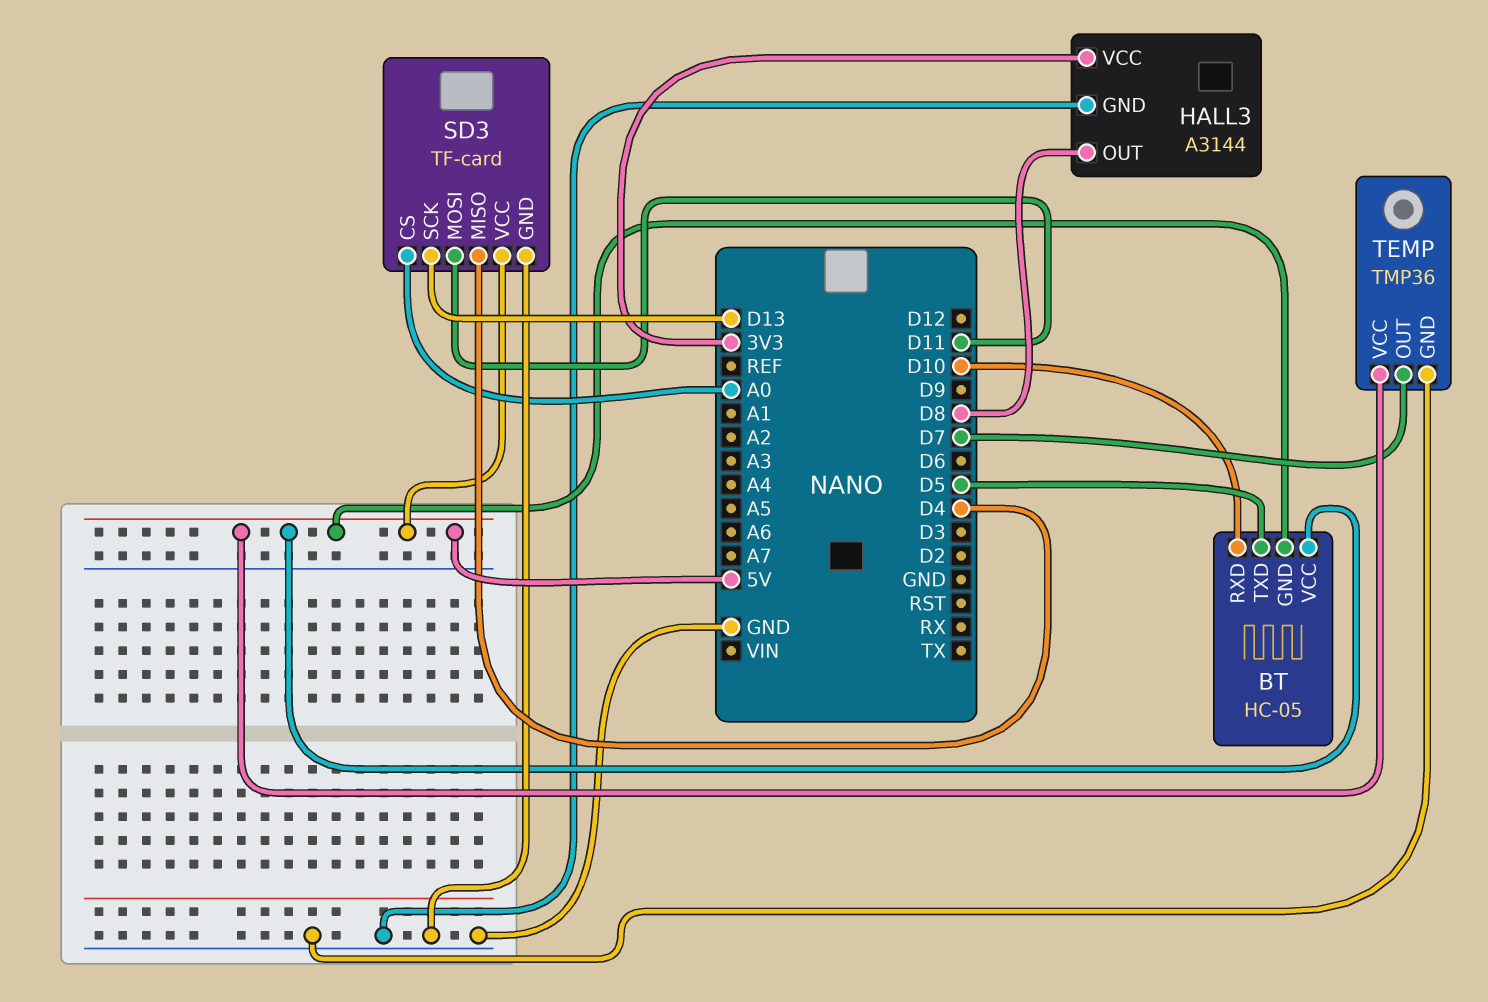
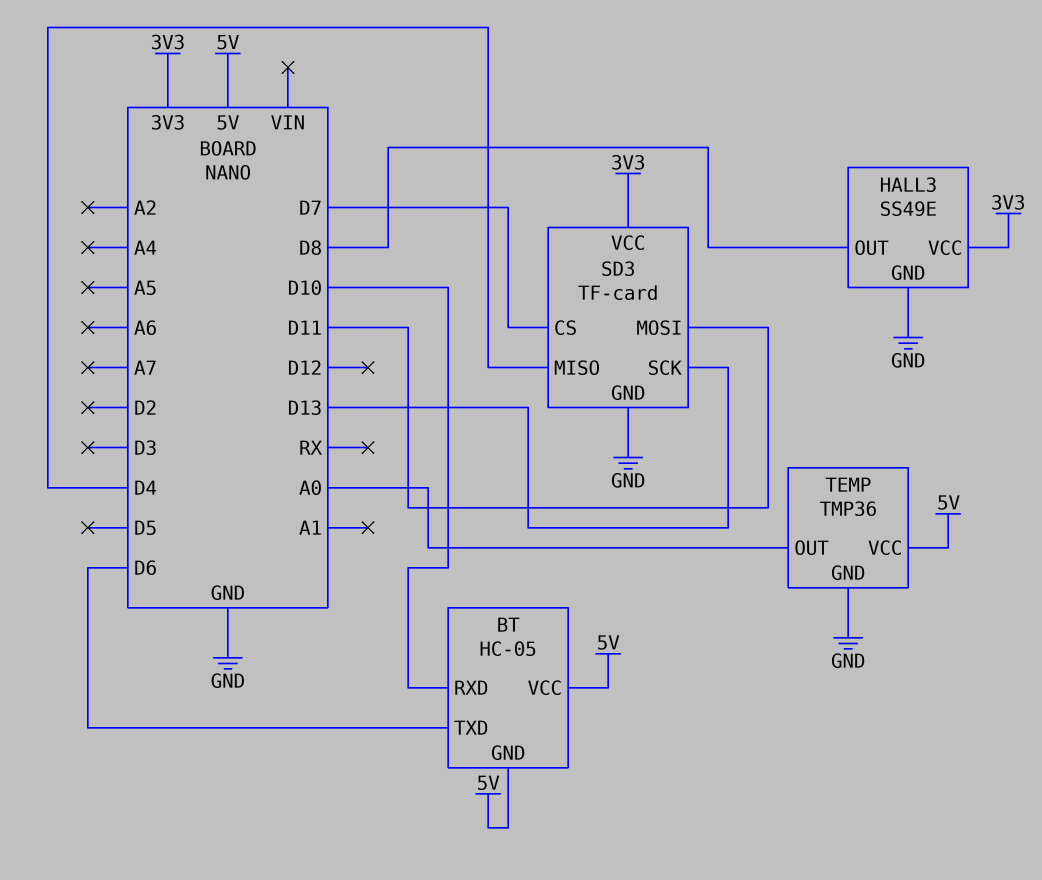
BT pin TXD: D5 -> D6
HALL3: A3144 -> SS49E
SD3 pin CS: A0 -> D7
SD3 pin VCC: 5V -> 3V3
TEMP pin OUT: D7 -> A0

